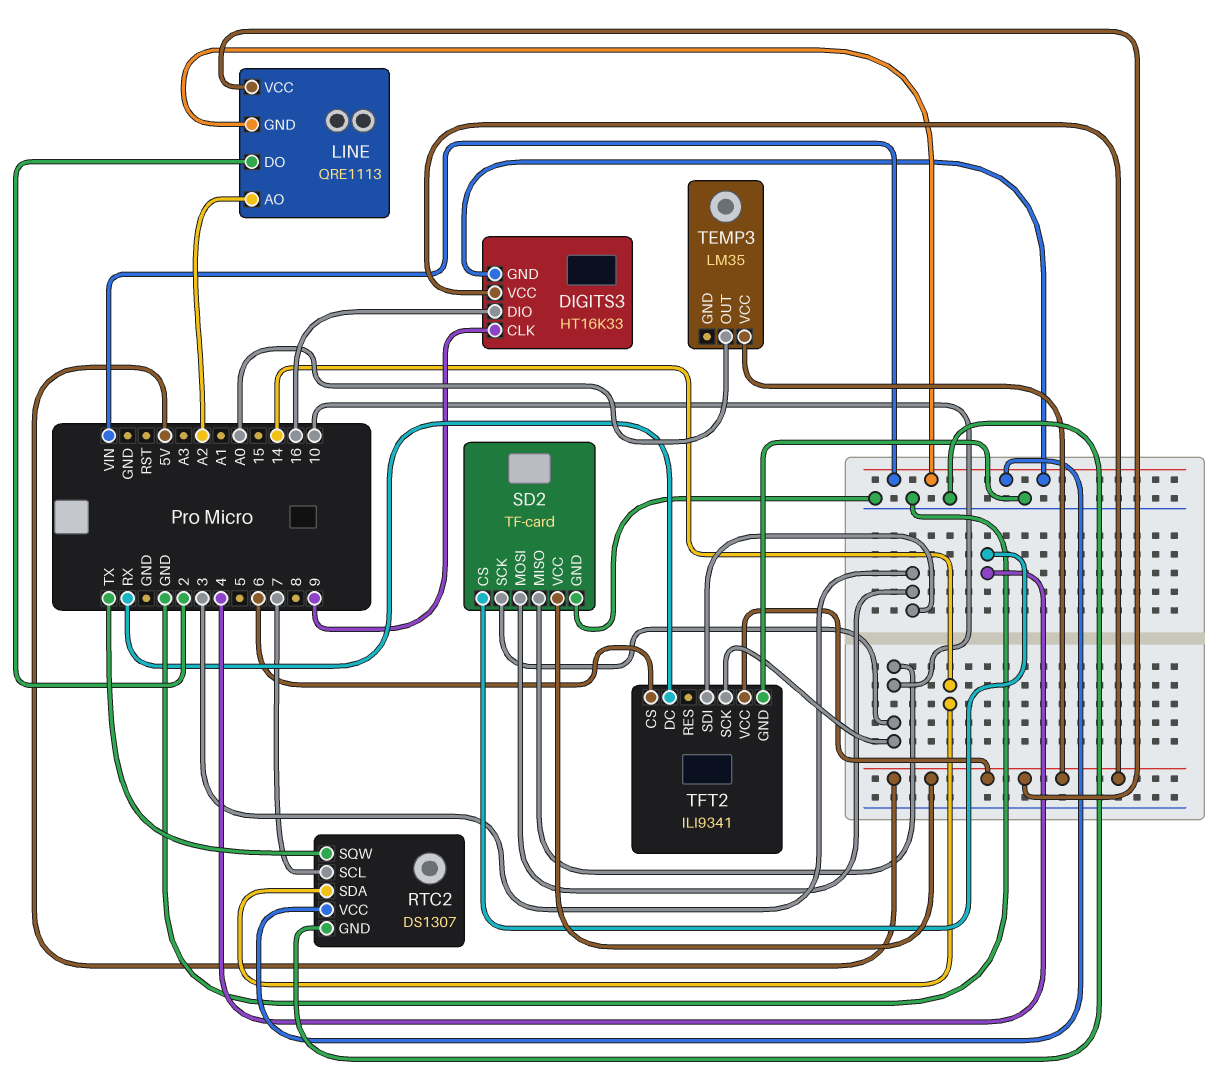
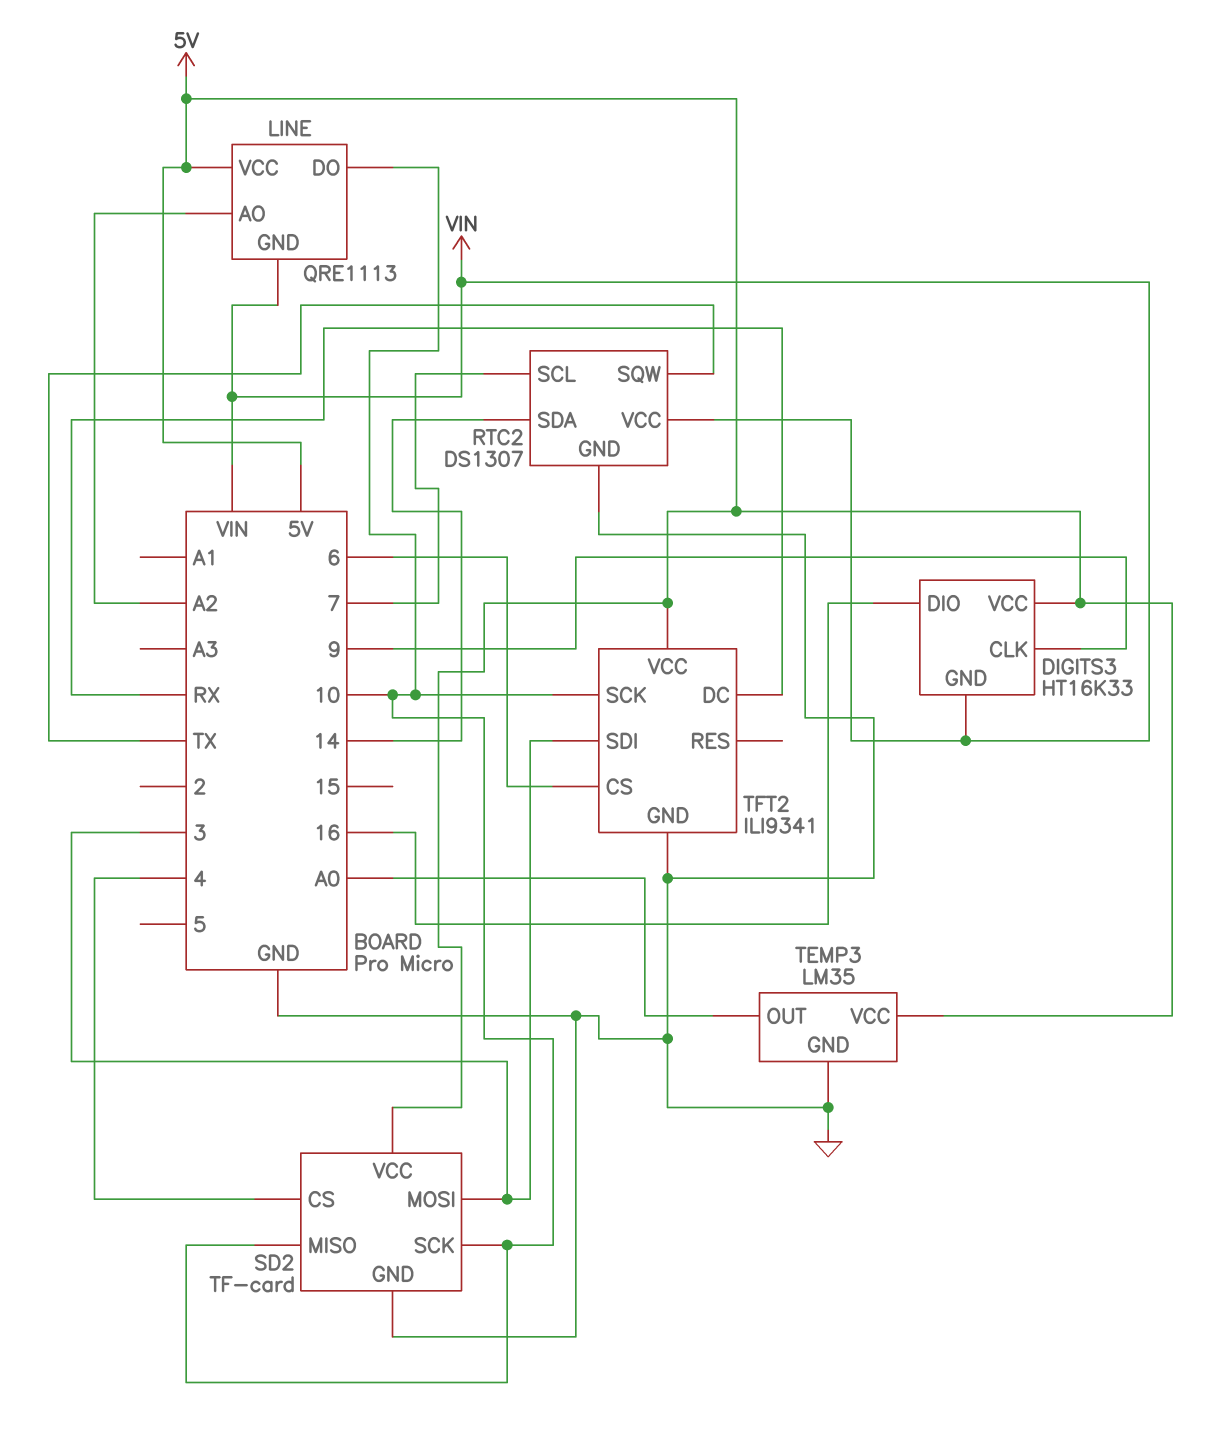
LINE pin DO: 2 -> 10
TEMP3 pin GND: none -> GND

